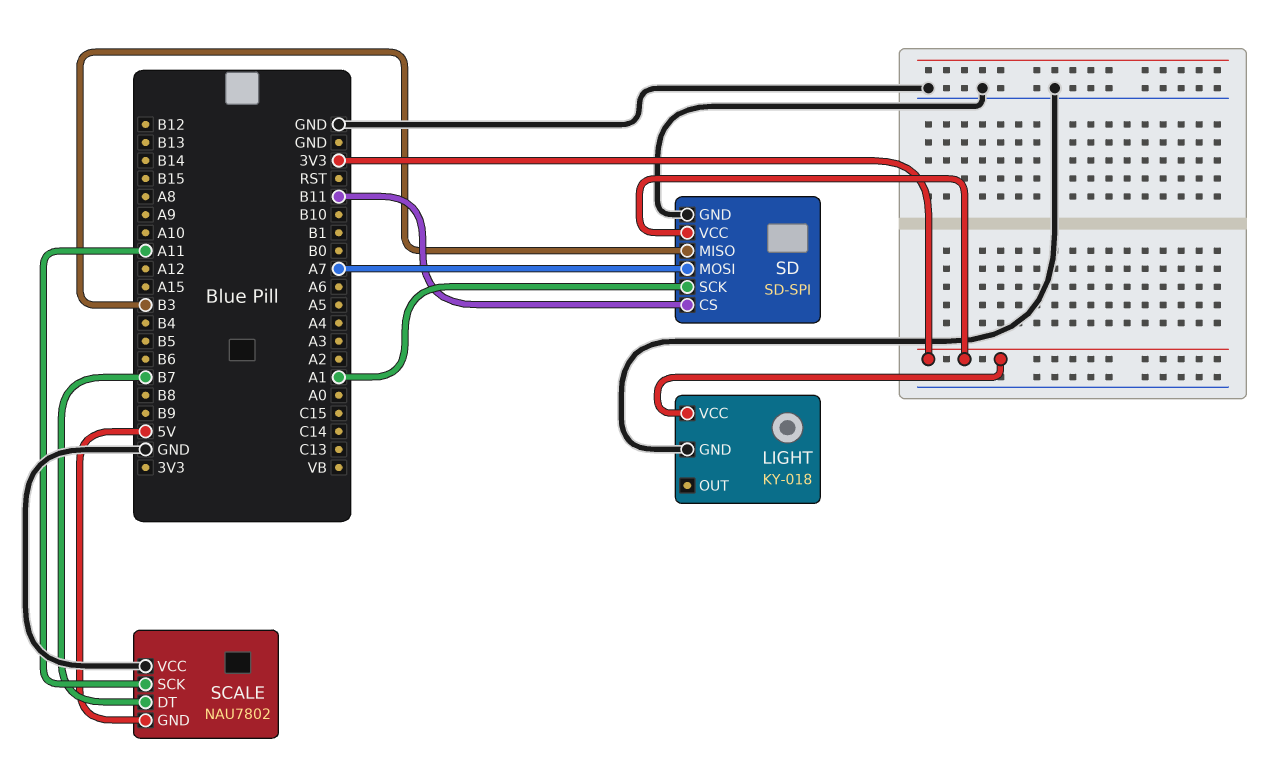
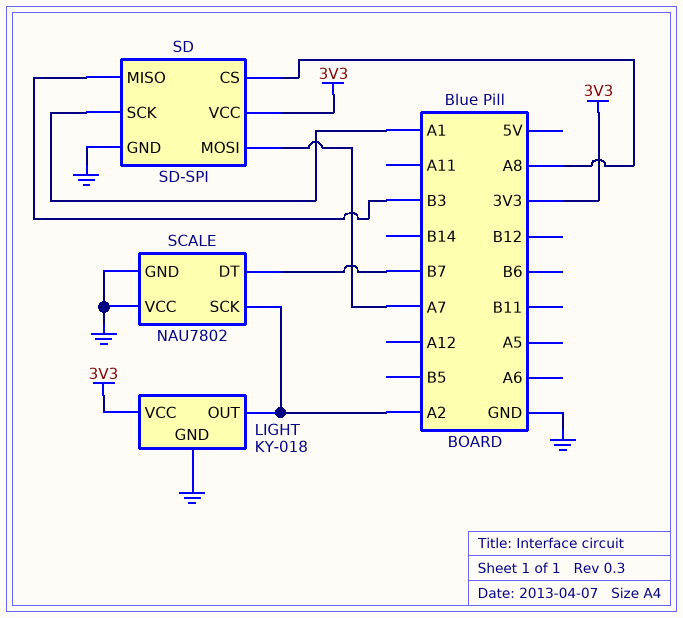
LIGHT pin OUT: none -> A2
SCALE pin GND: 5V -> GND
SCALE pin SCK: A11 -> A2
SD pin CS: B11 -> A8

